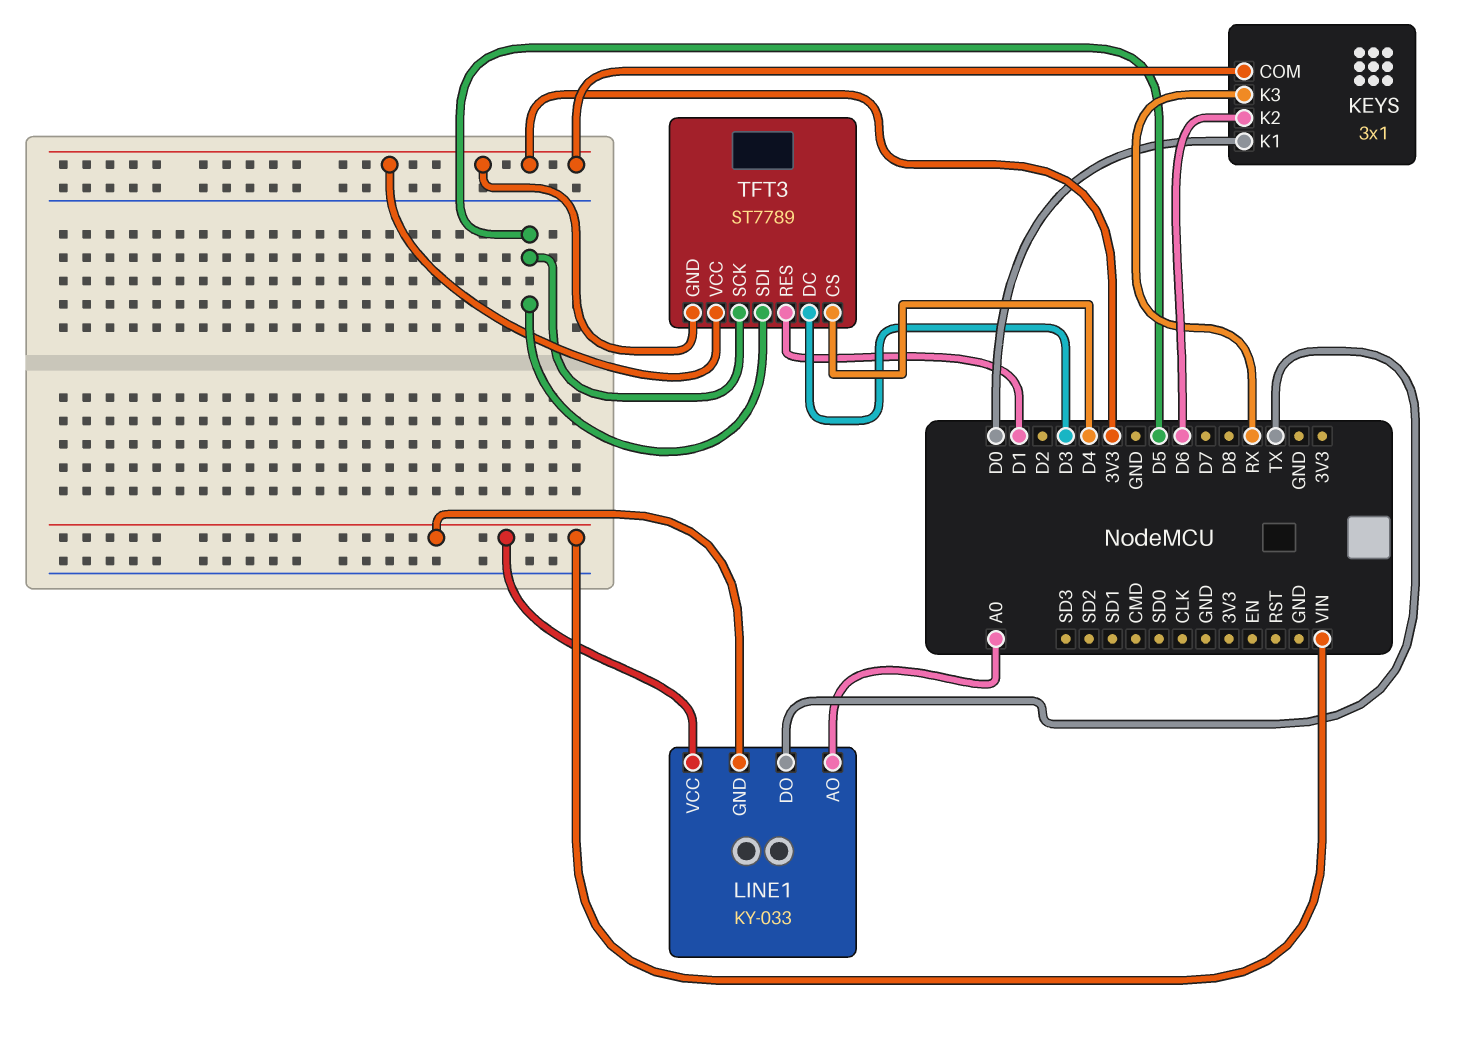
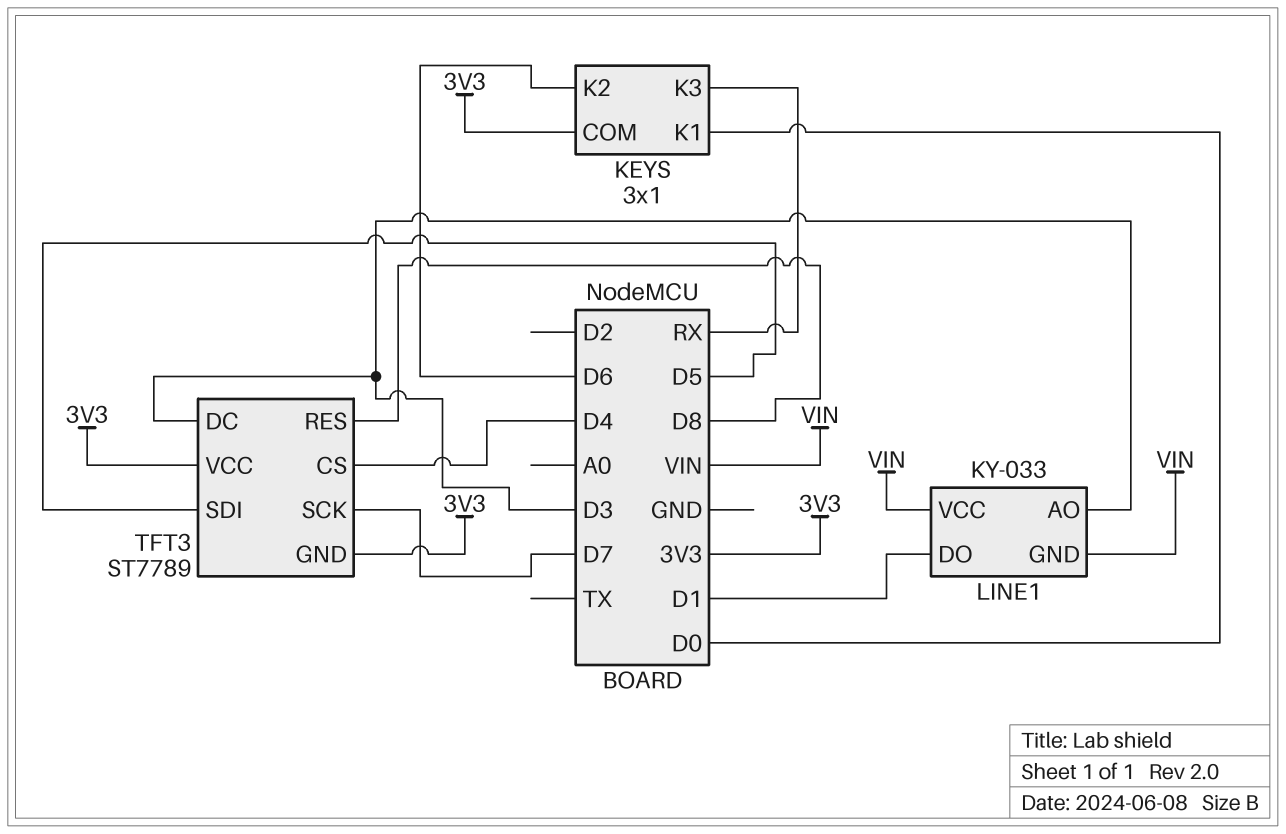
LINE1 pin AO: A0 -> D3
LINE1 pin DO: TX -> D1
TFT3 pin RES: D1 -> D8
TFT3 pin SCK: D5 -> D7

